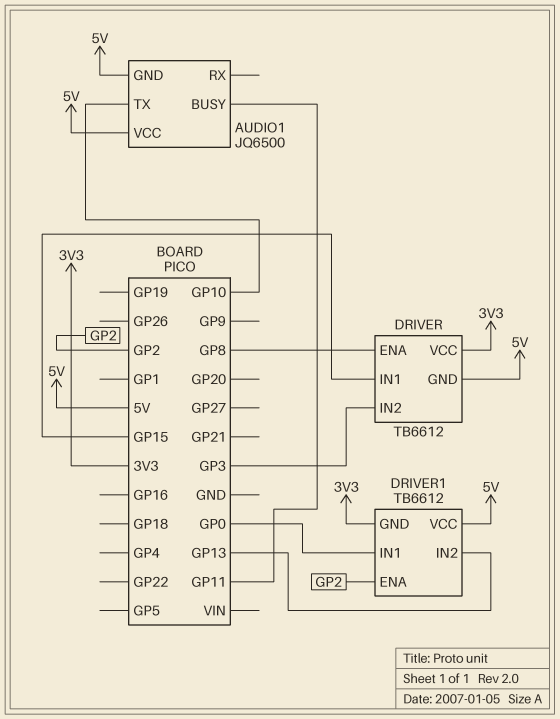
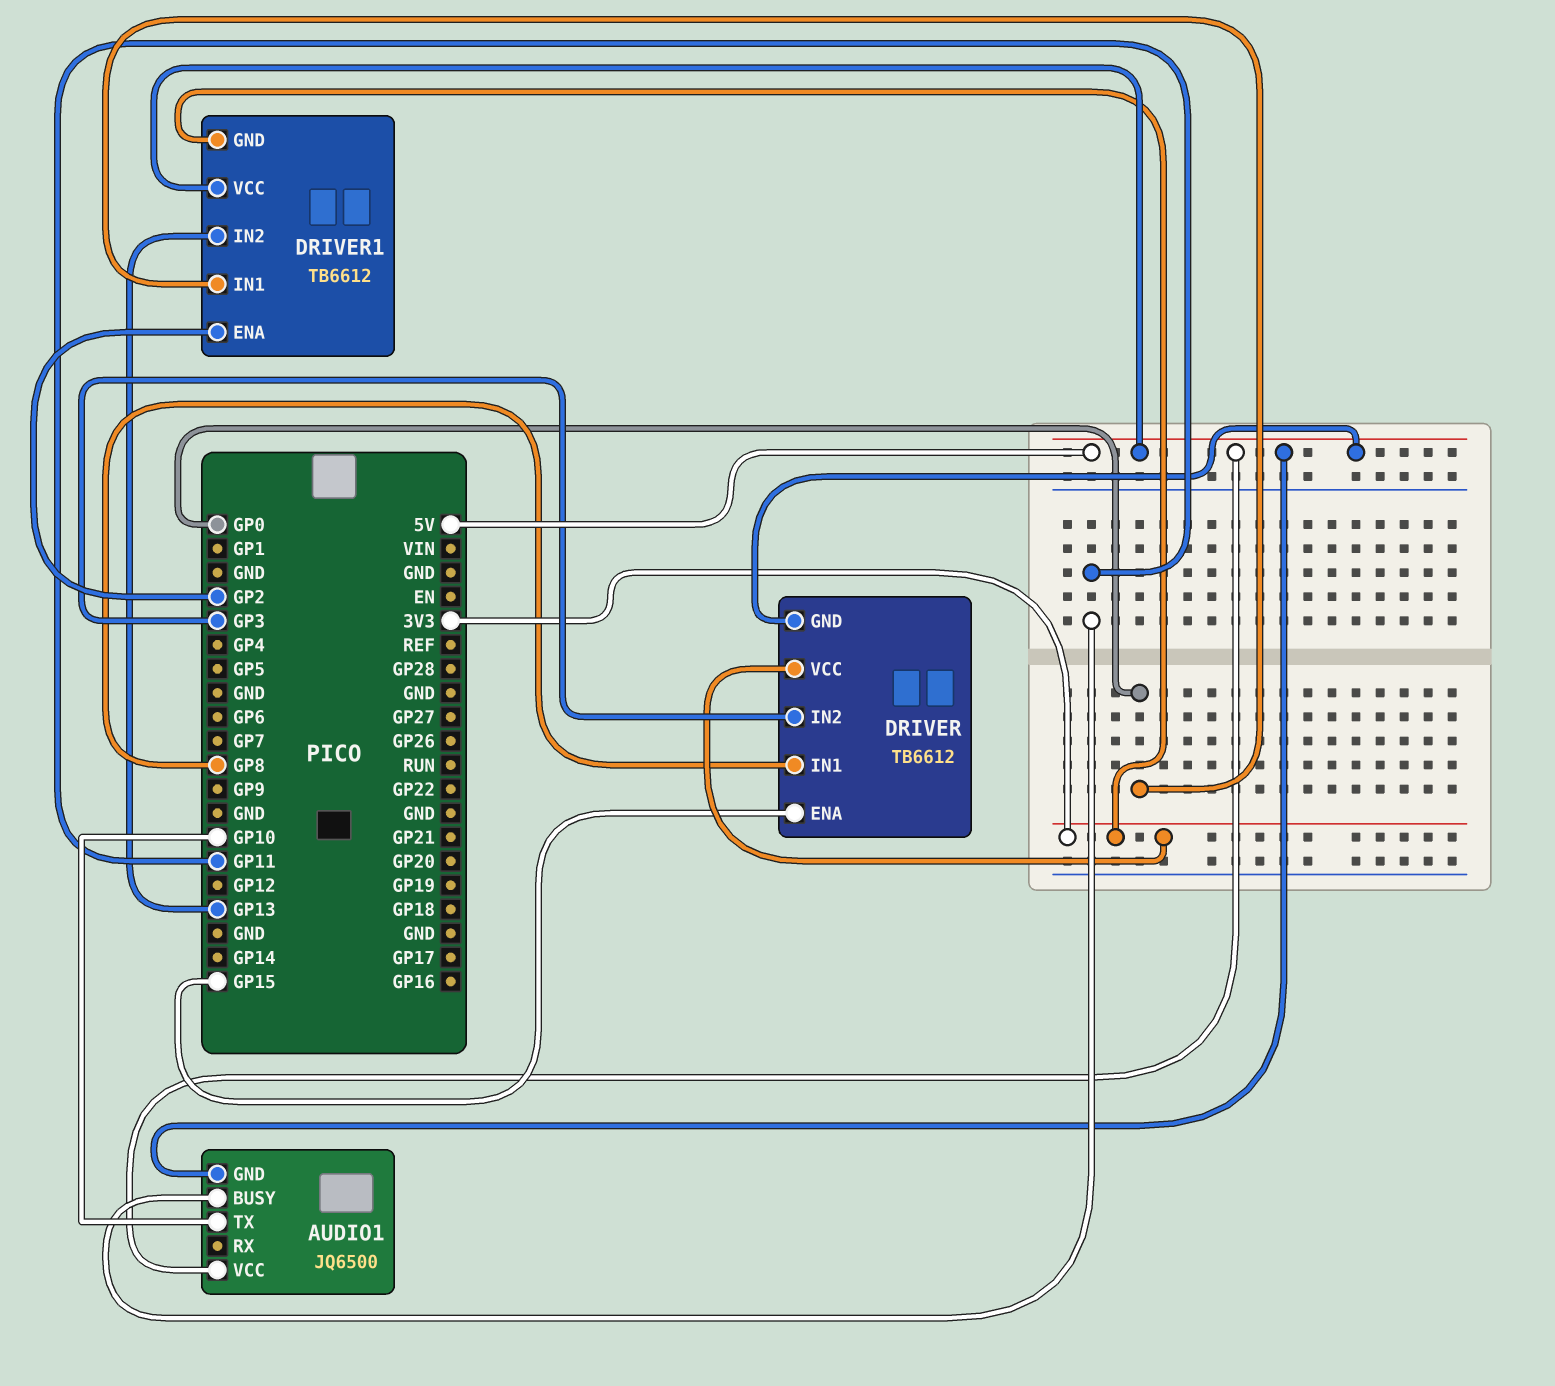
DRIVER pin ENA: GP8 -> GP15
DRIVER pin IN1: GP15 -> GP8

